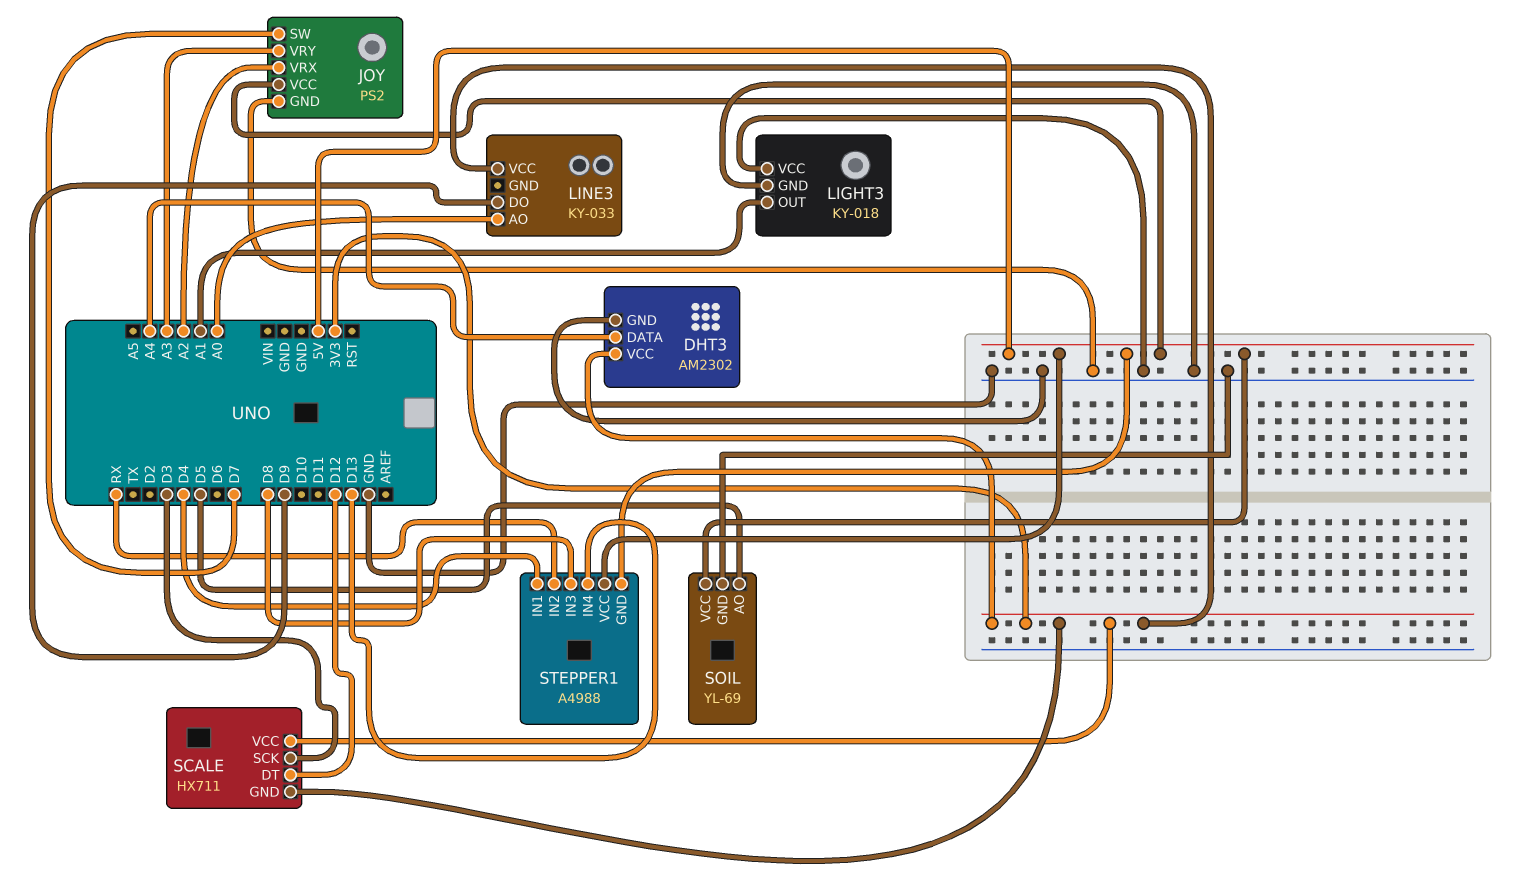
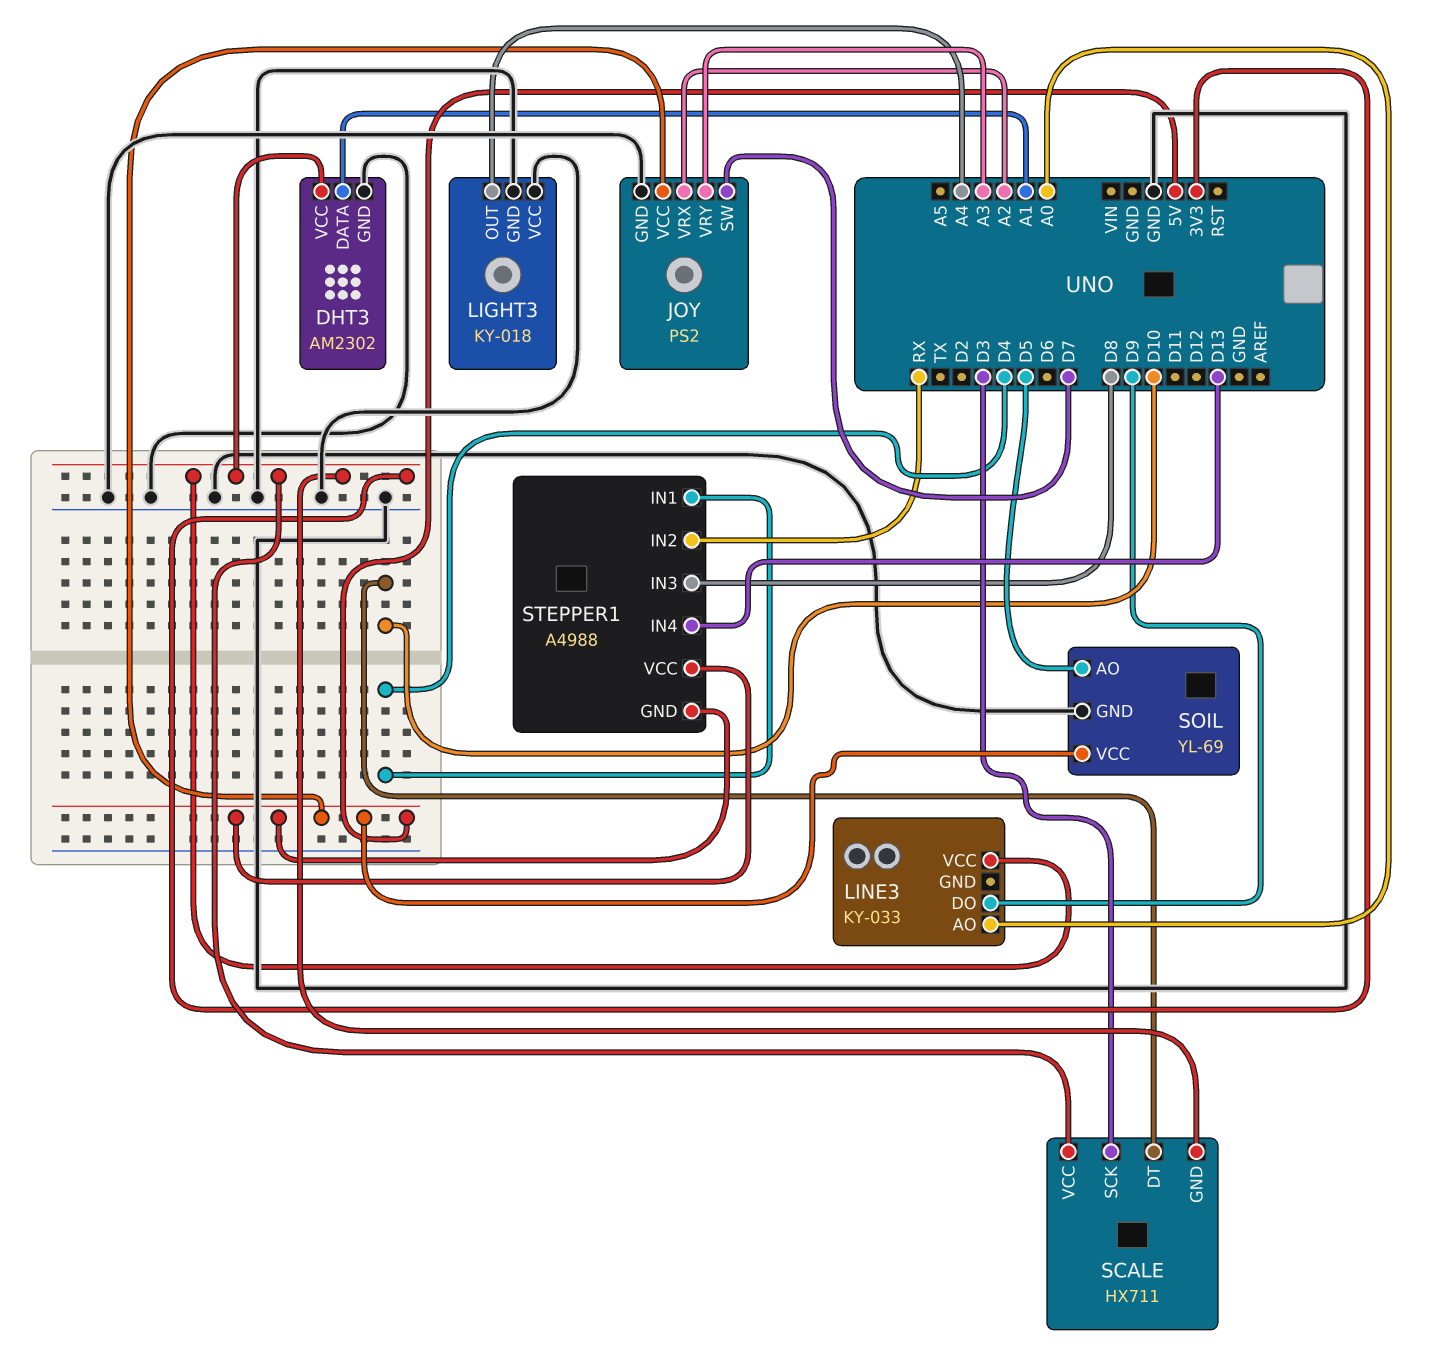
DHT3 pin DATA: A4 -> A1
LIGHT3 pin OUT: A1 -> A4
SCALE pin DT: D12 -> D10

